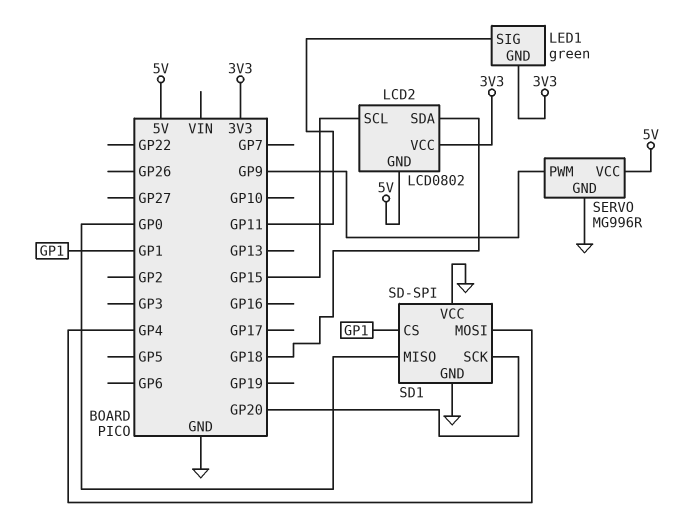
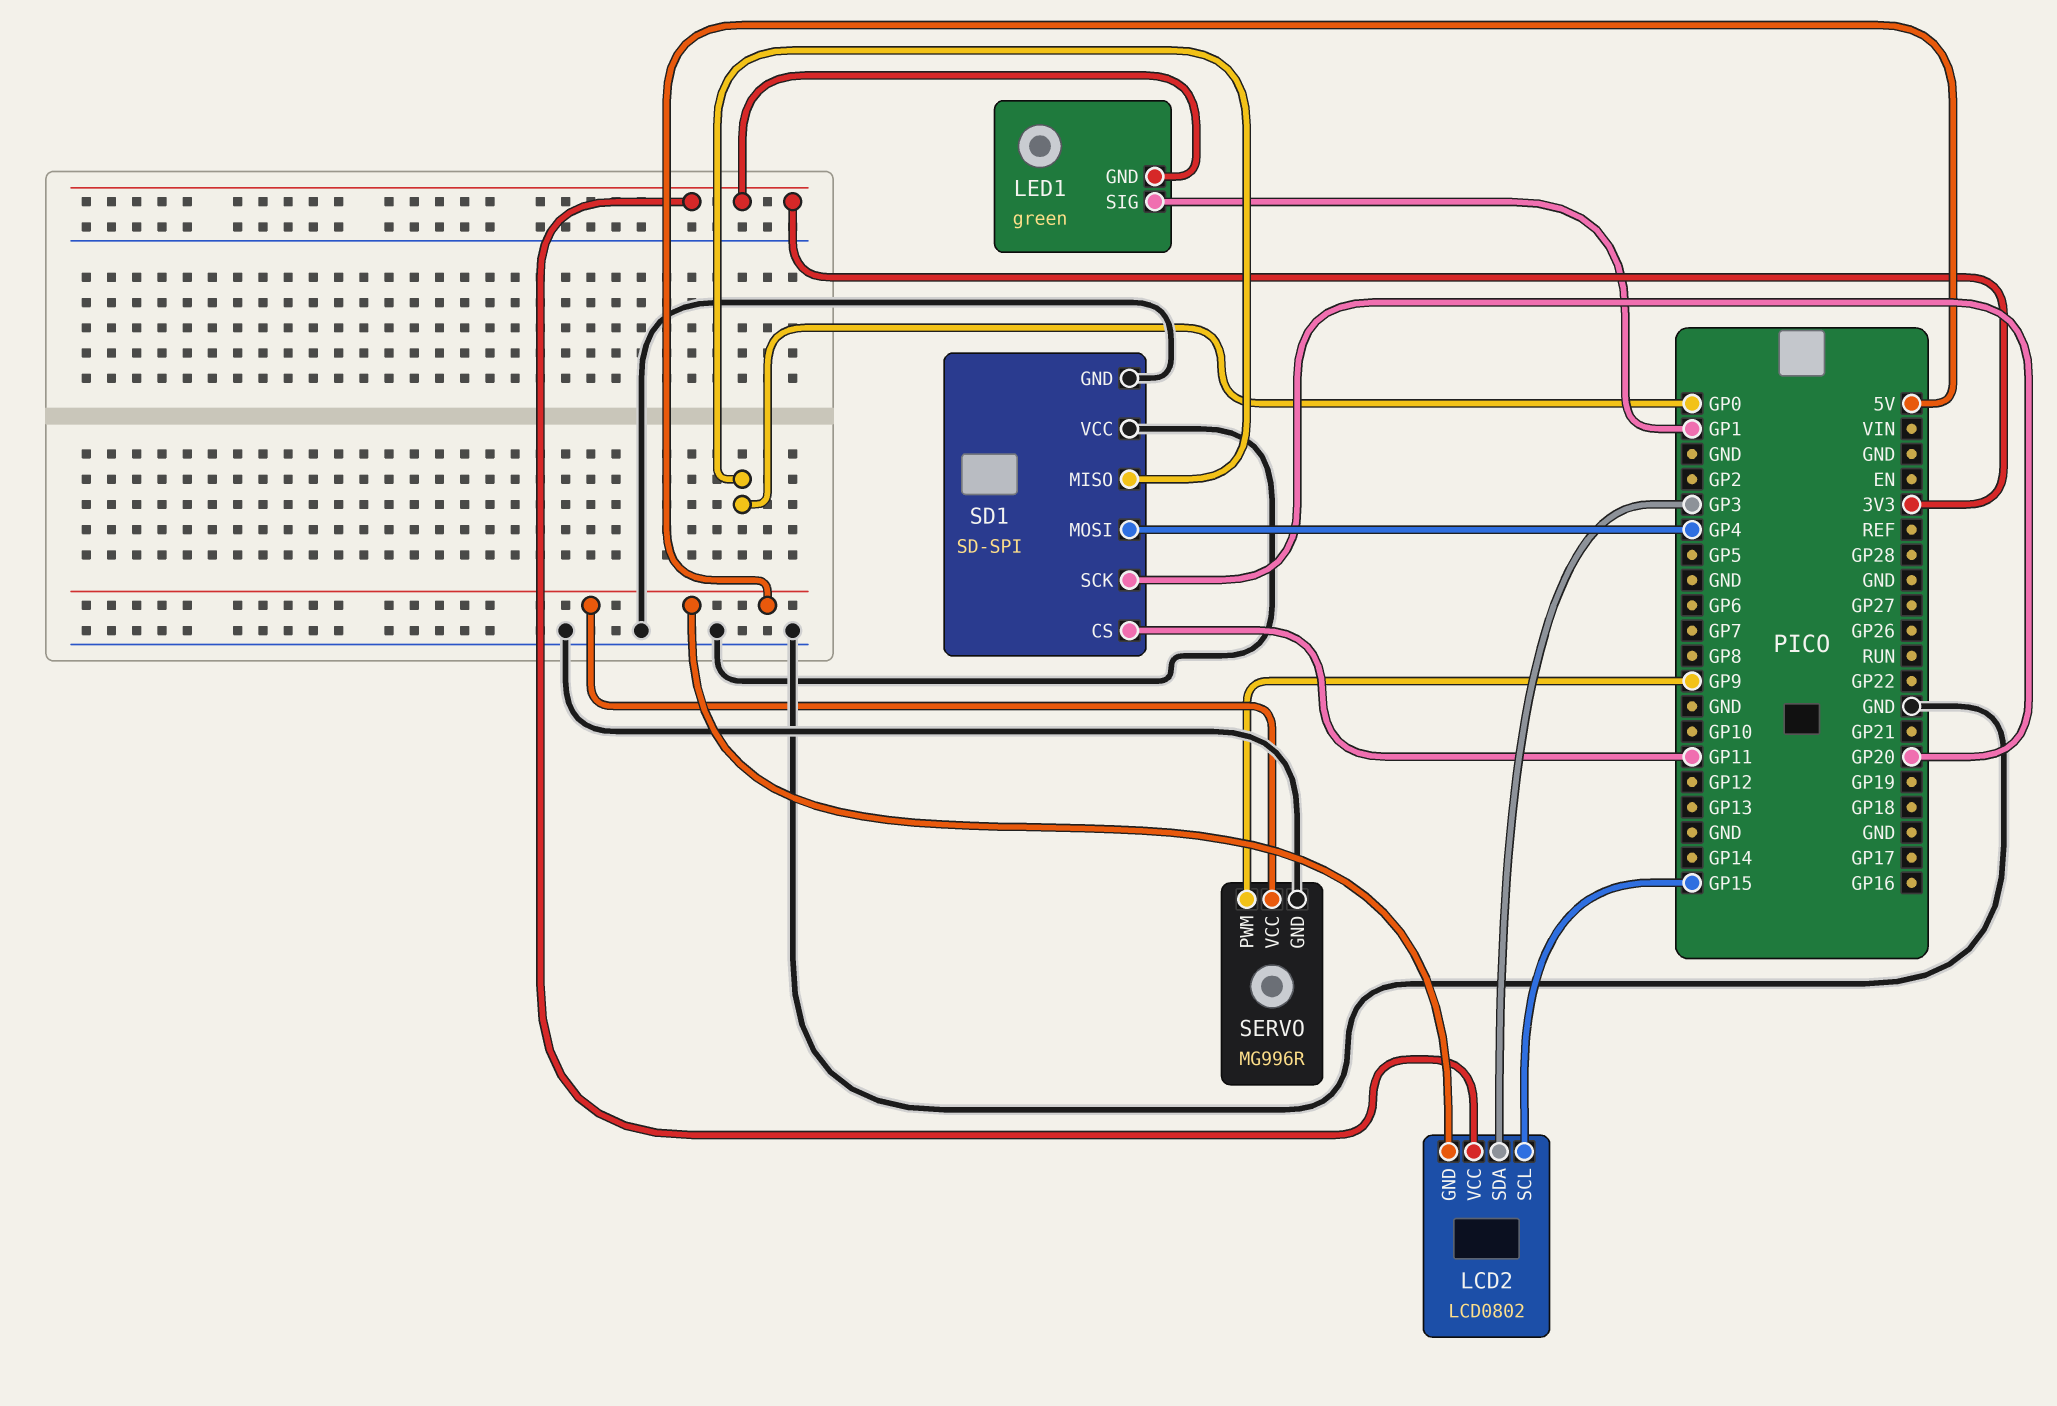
LCD2 pin SDA: GP18 -> GP3
LED1 pin SIG: GP11 -> GP1
SD1 pin CS: GP1 -> GP11

